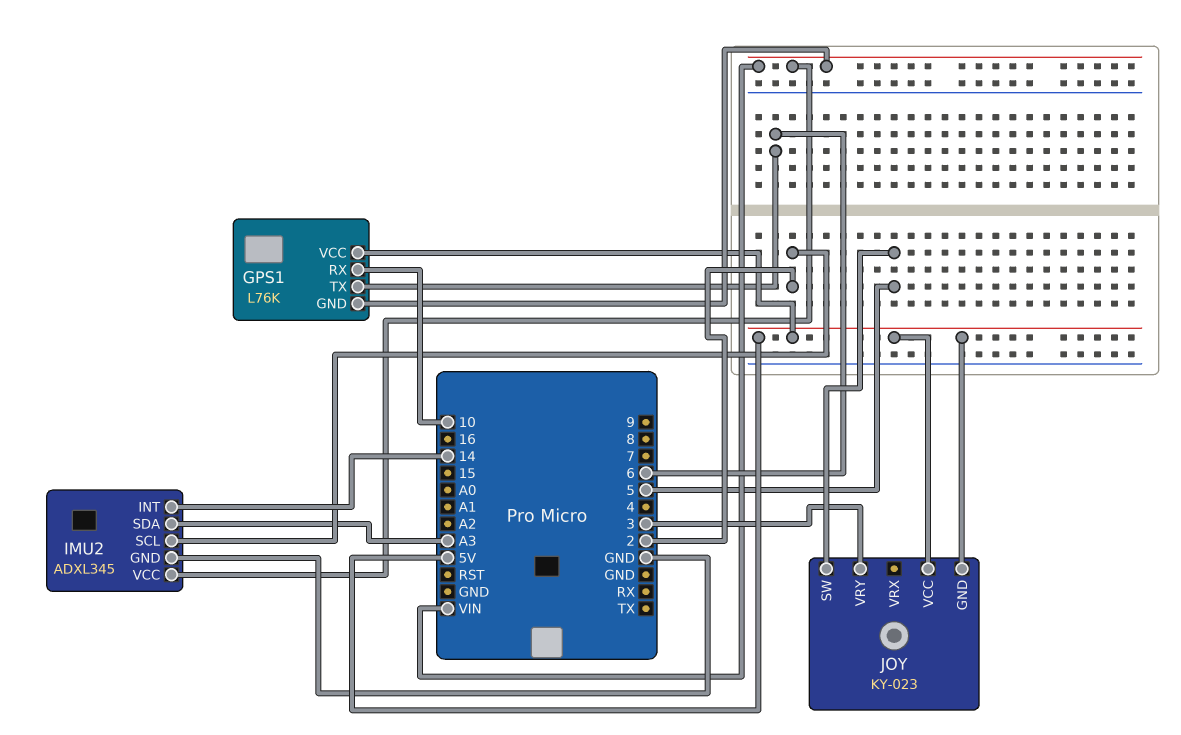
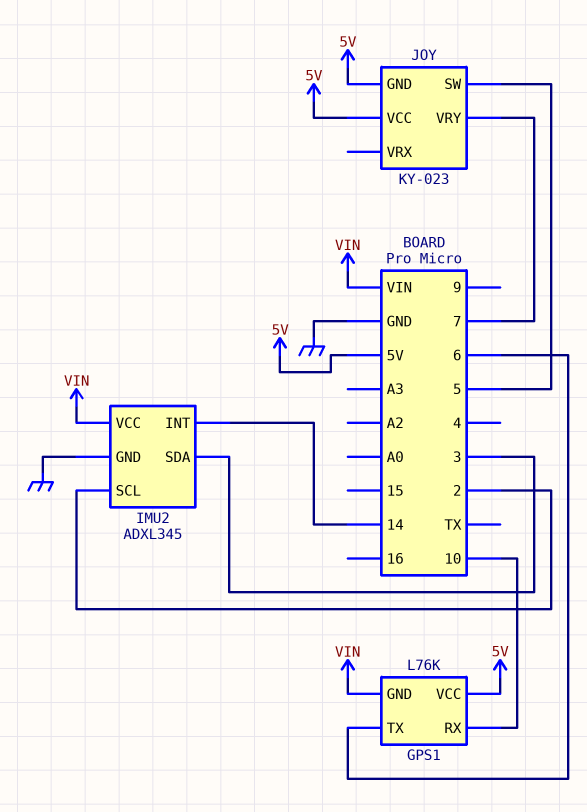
IMU2 pin SDA: A3 -> 3
JOY pin VRY: 3 -> 7

